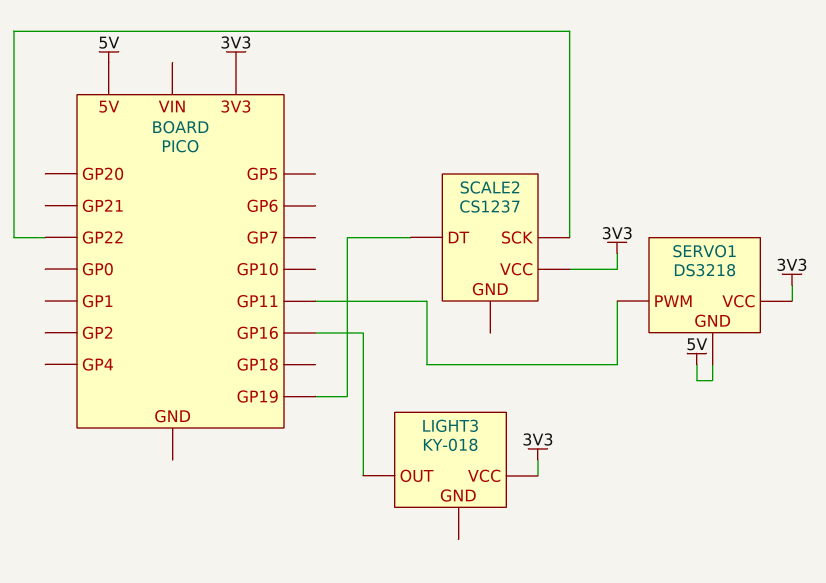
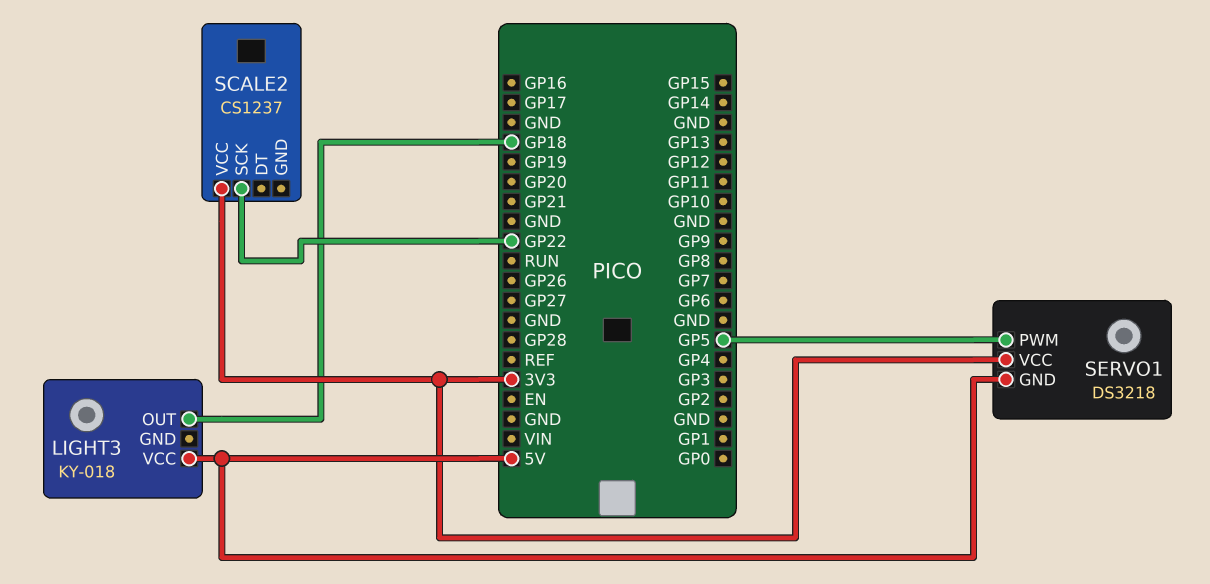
LIGHT3 pin OUT: GP16 -> GP18
LIGHT3 pin VCC: 3V3 -> 5V
SCALE2 pin DT: GP19 -> none
SERVO1 pin PWM: GP11 -> GP5

